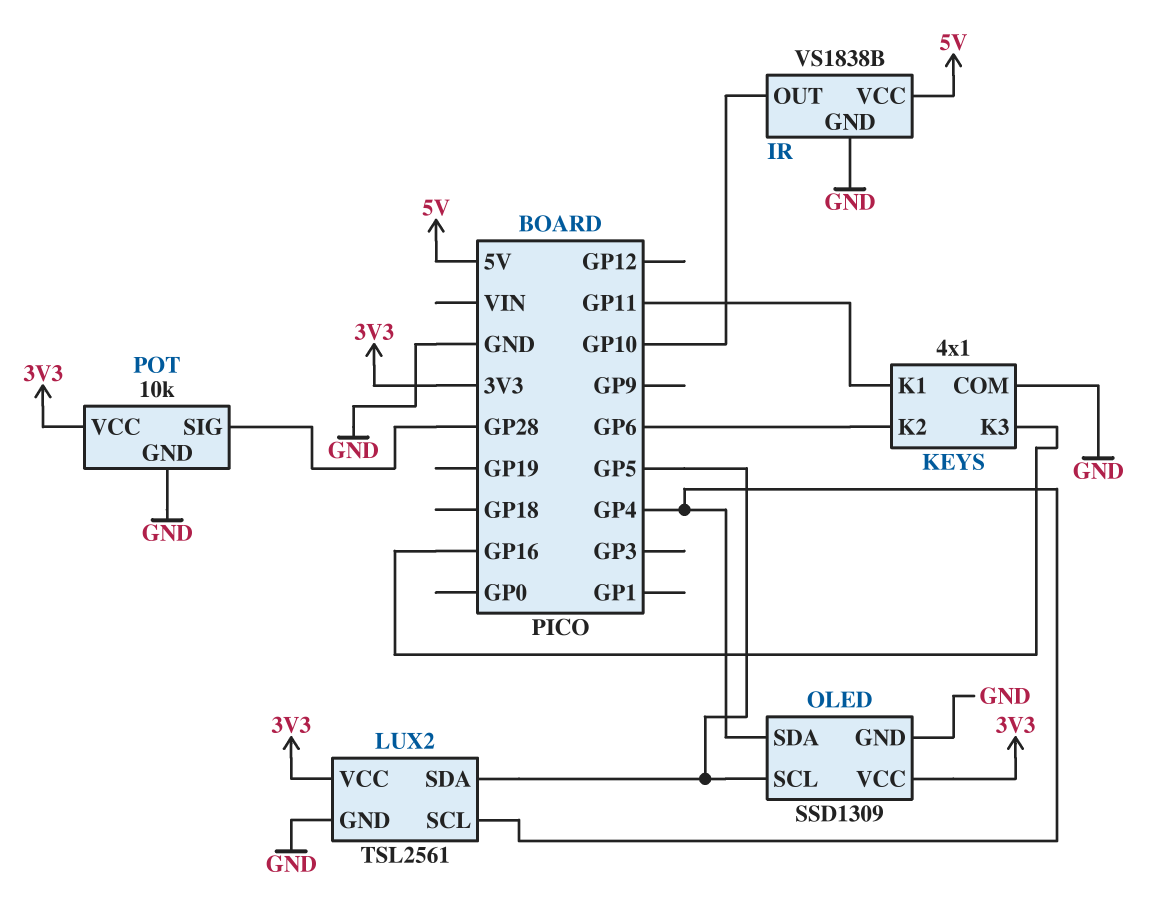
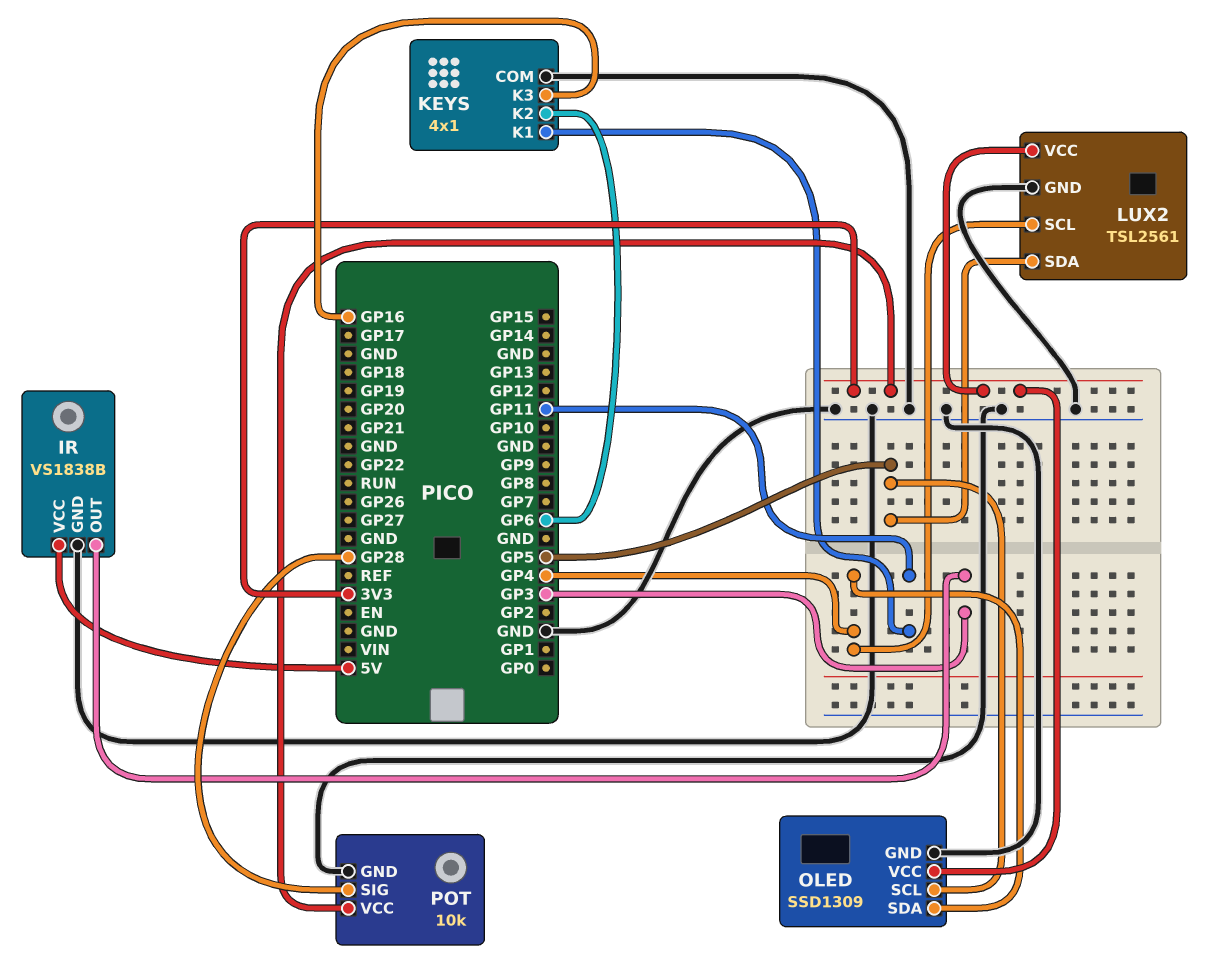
IR pin OUT: GP10 -> GP3

